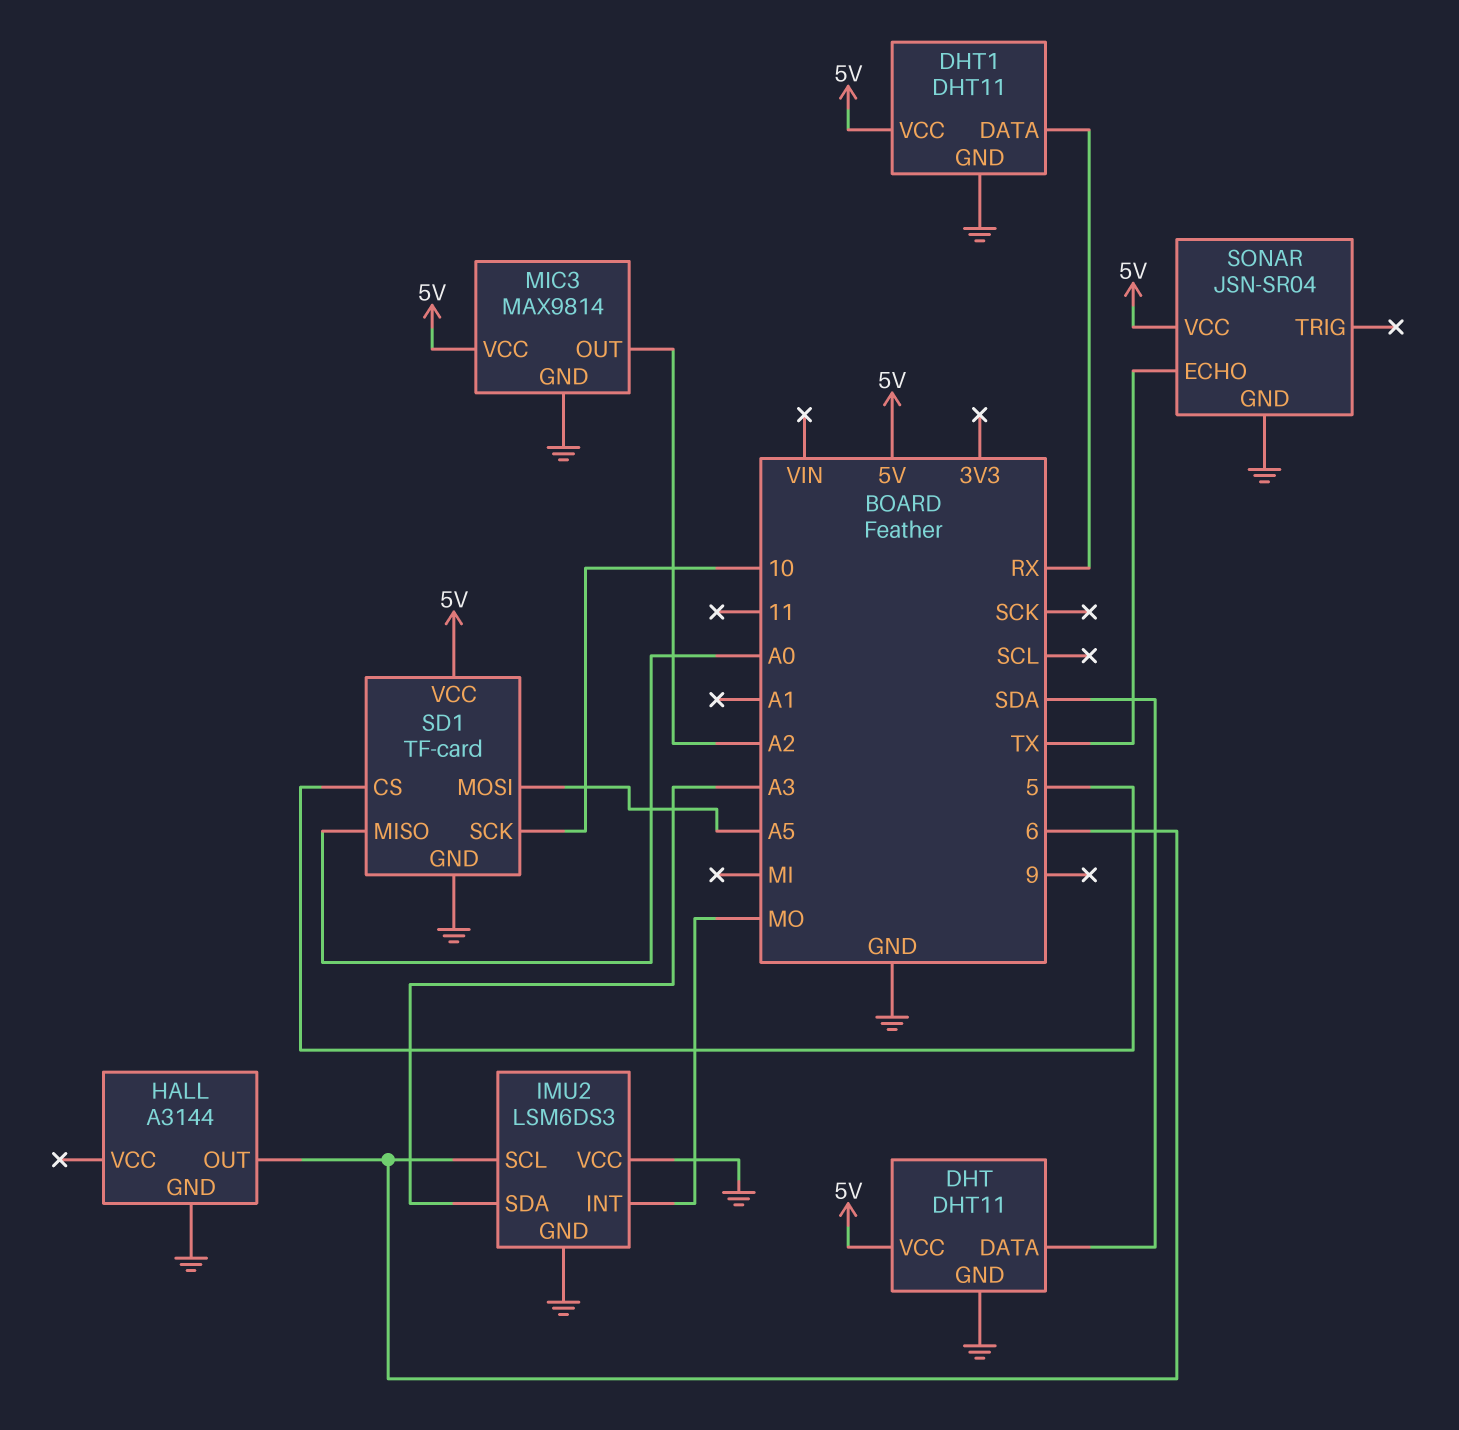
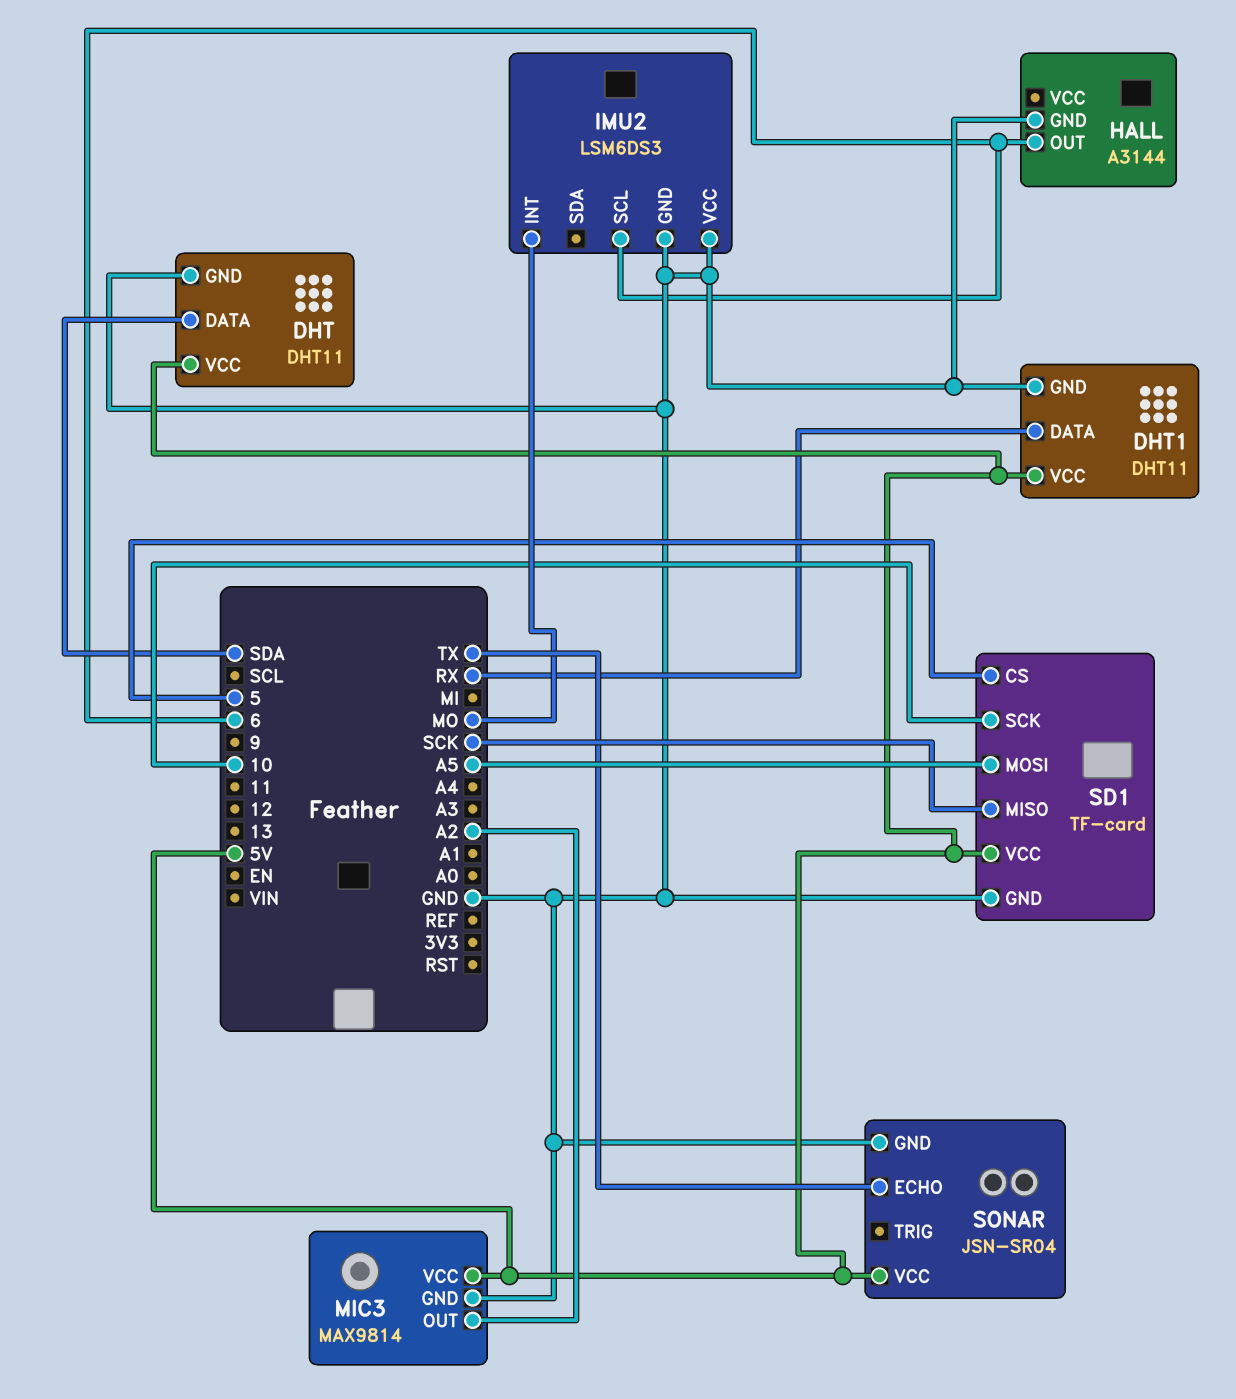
IMU2 pin SDA: A3 -> none
SD1 pin MISO: A0 -> SCK

